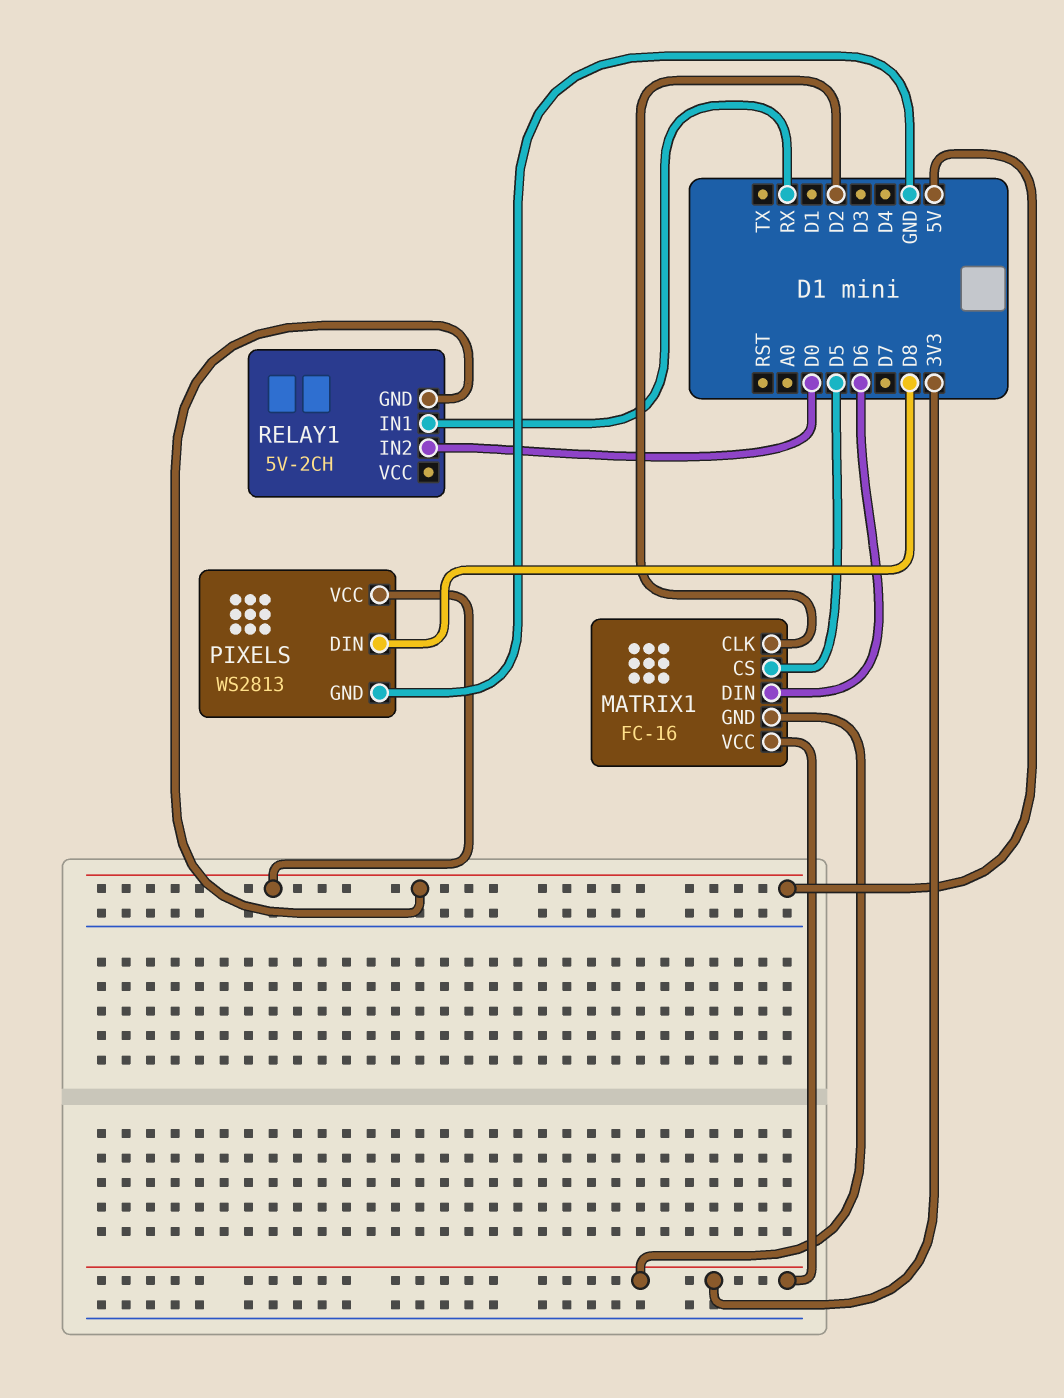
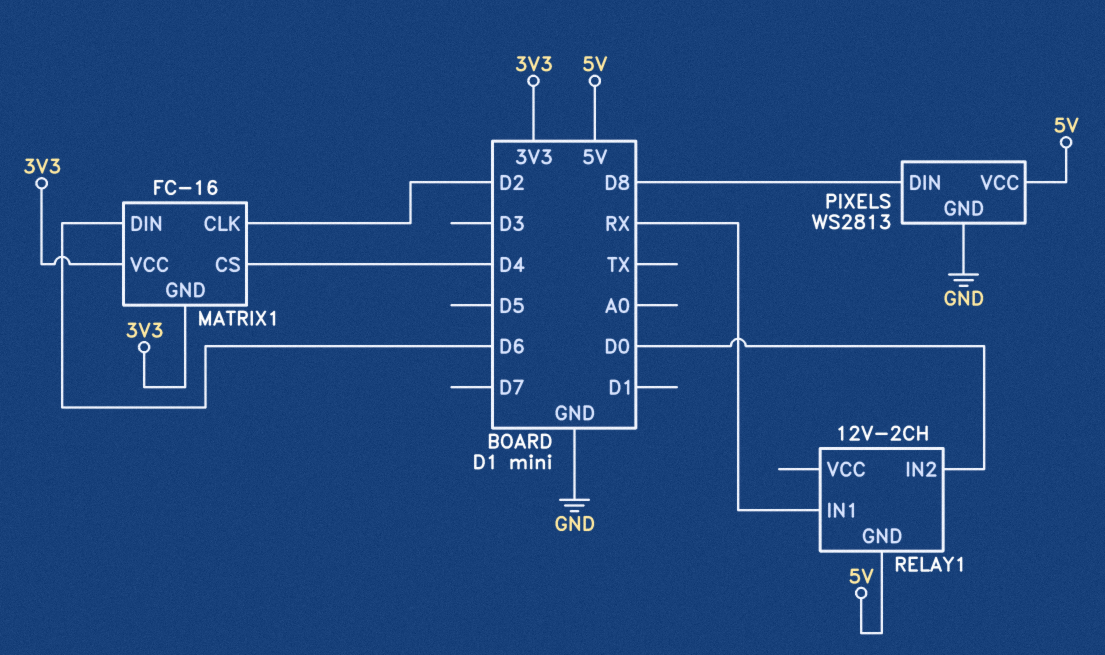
MATRIX1 pin CS: D5 -> D4
RELAY1: 5V-2CH -> 12V-2CH

